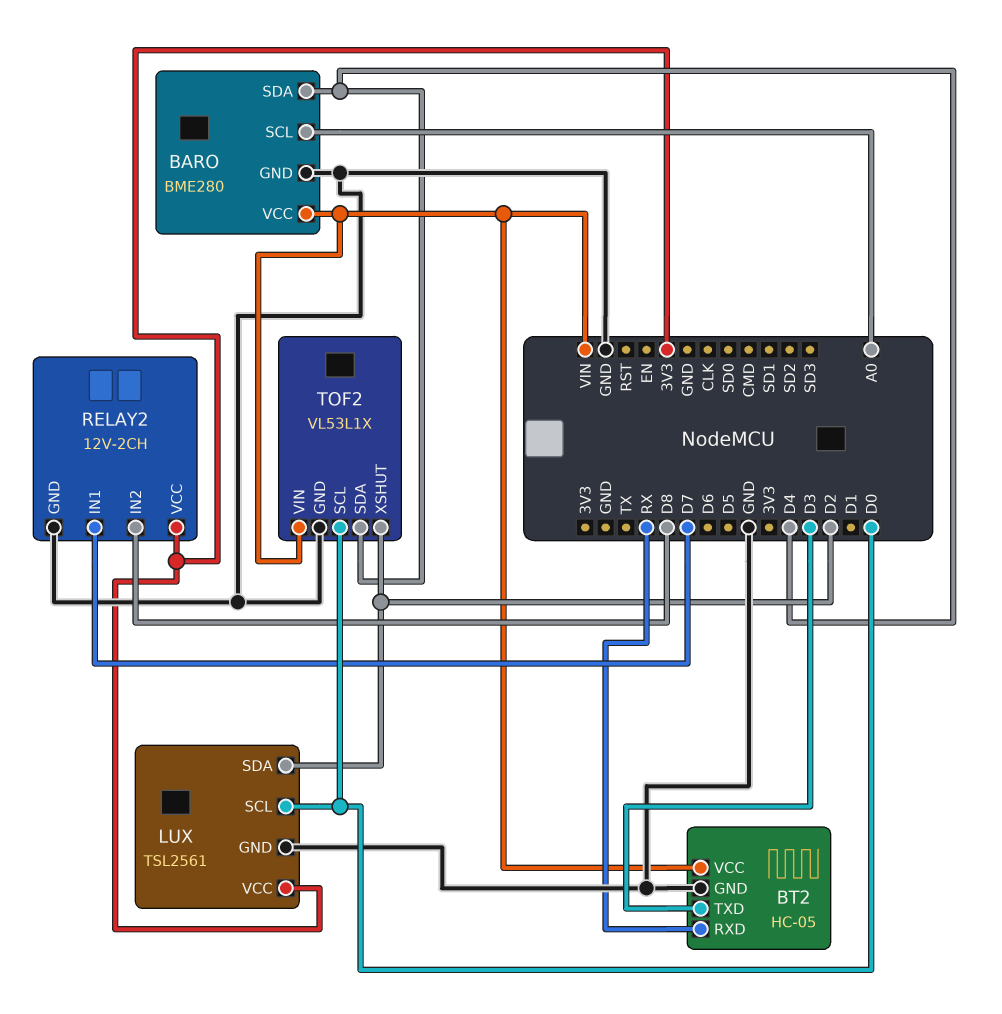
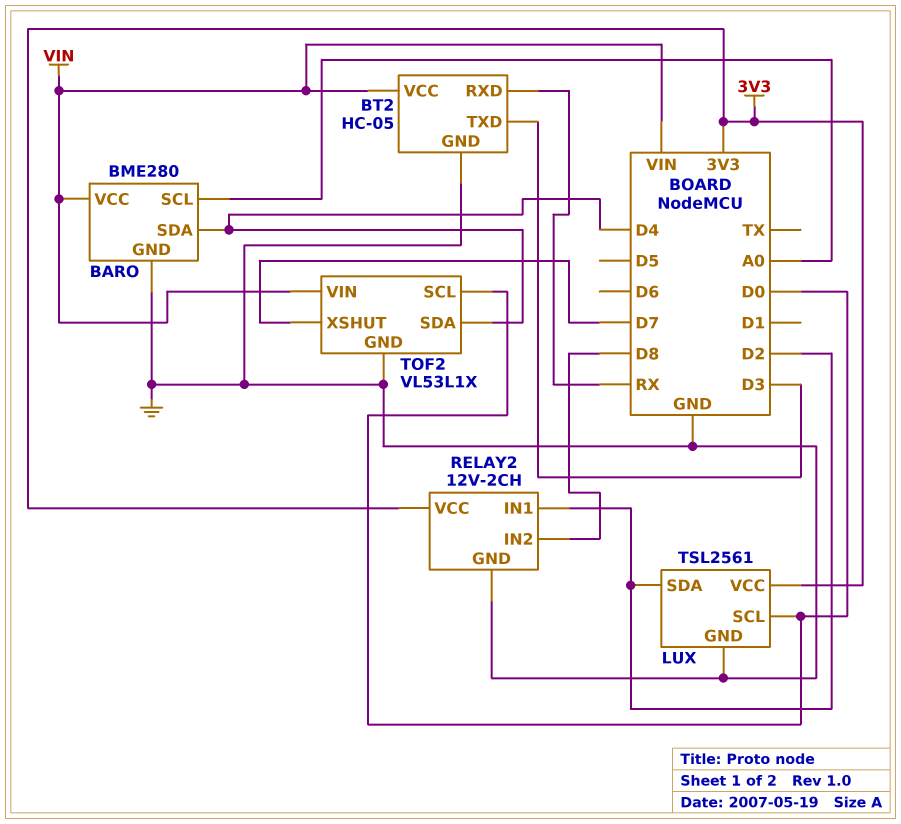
RELAY2 pin IN1: D7 -> D2
TOF2 pin XSHUT: D2 -> D7

